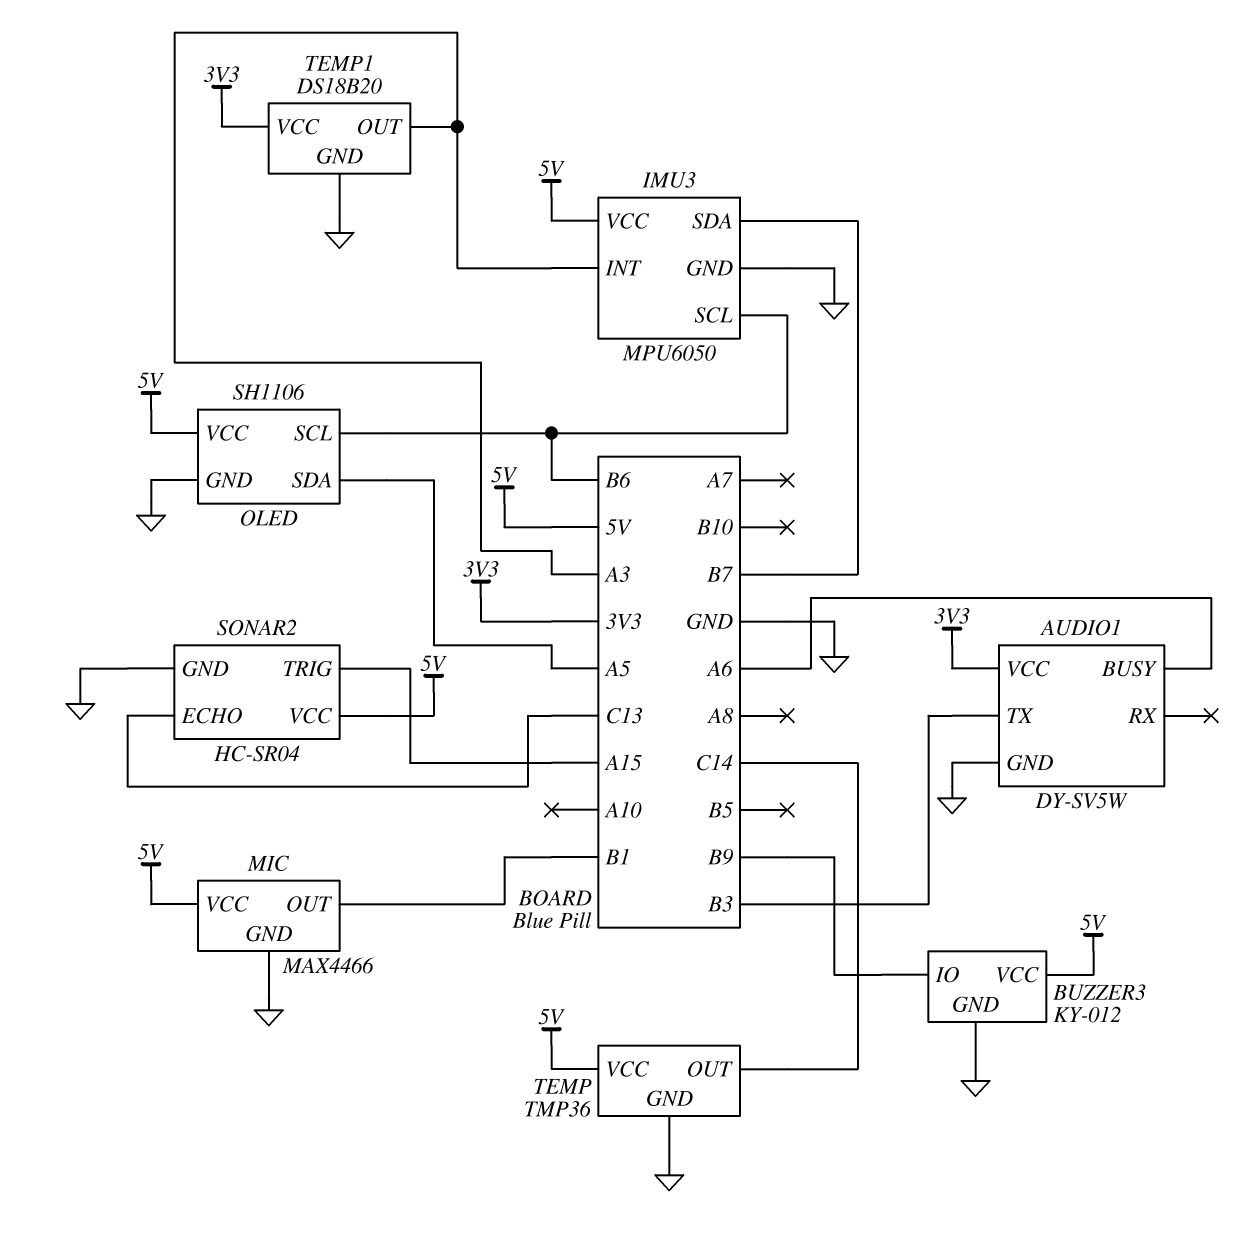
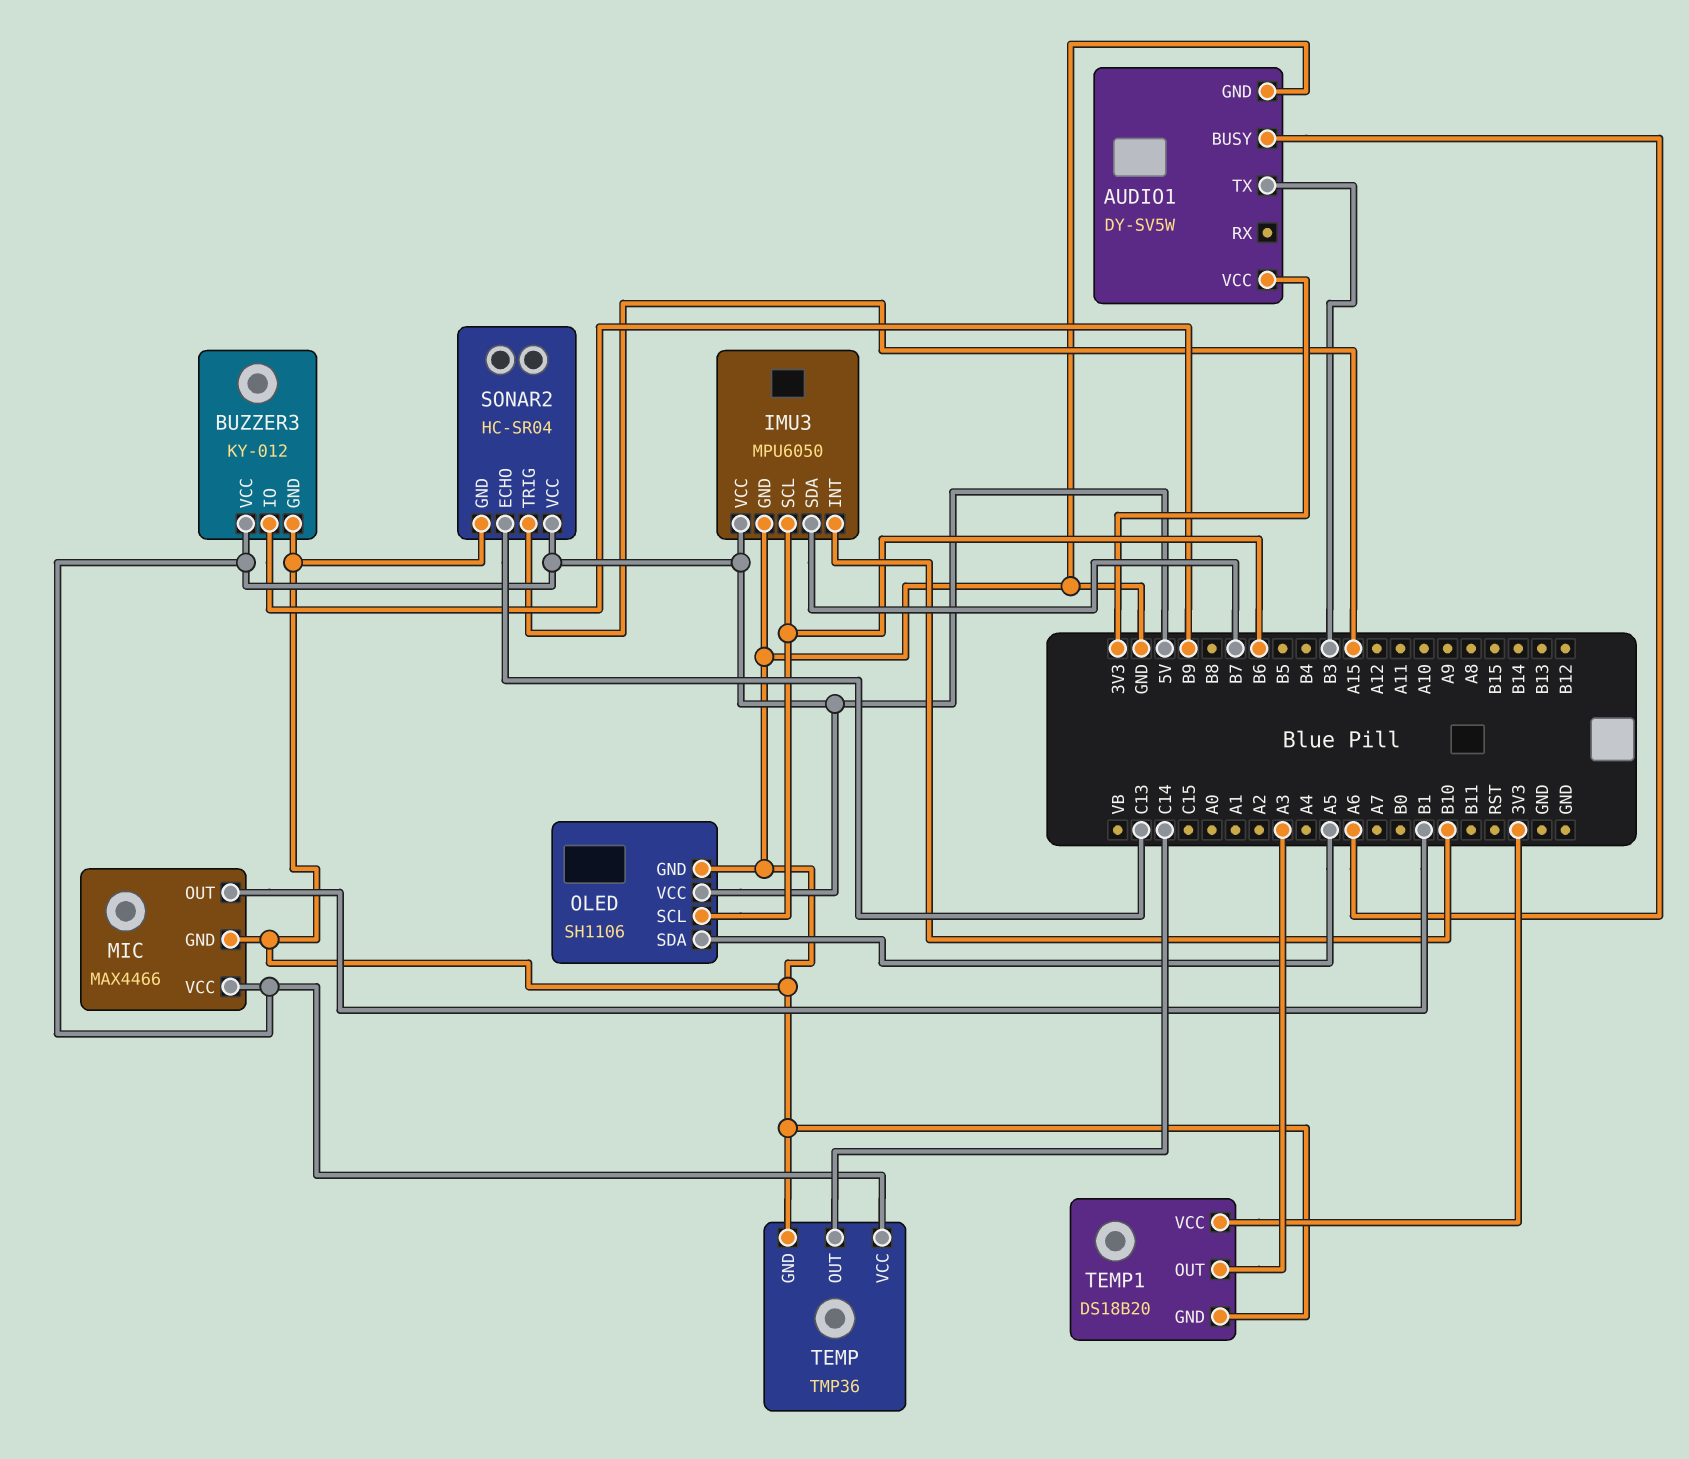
IMU3 pin INT: A3 -> B10

